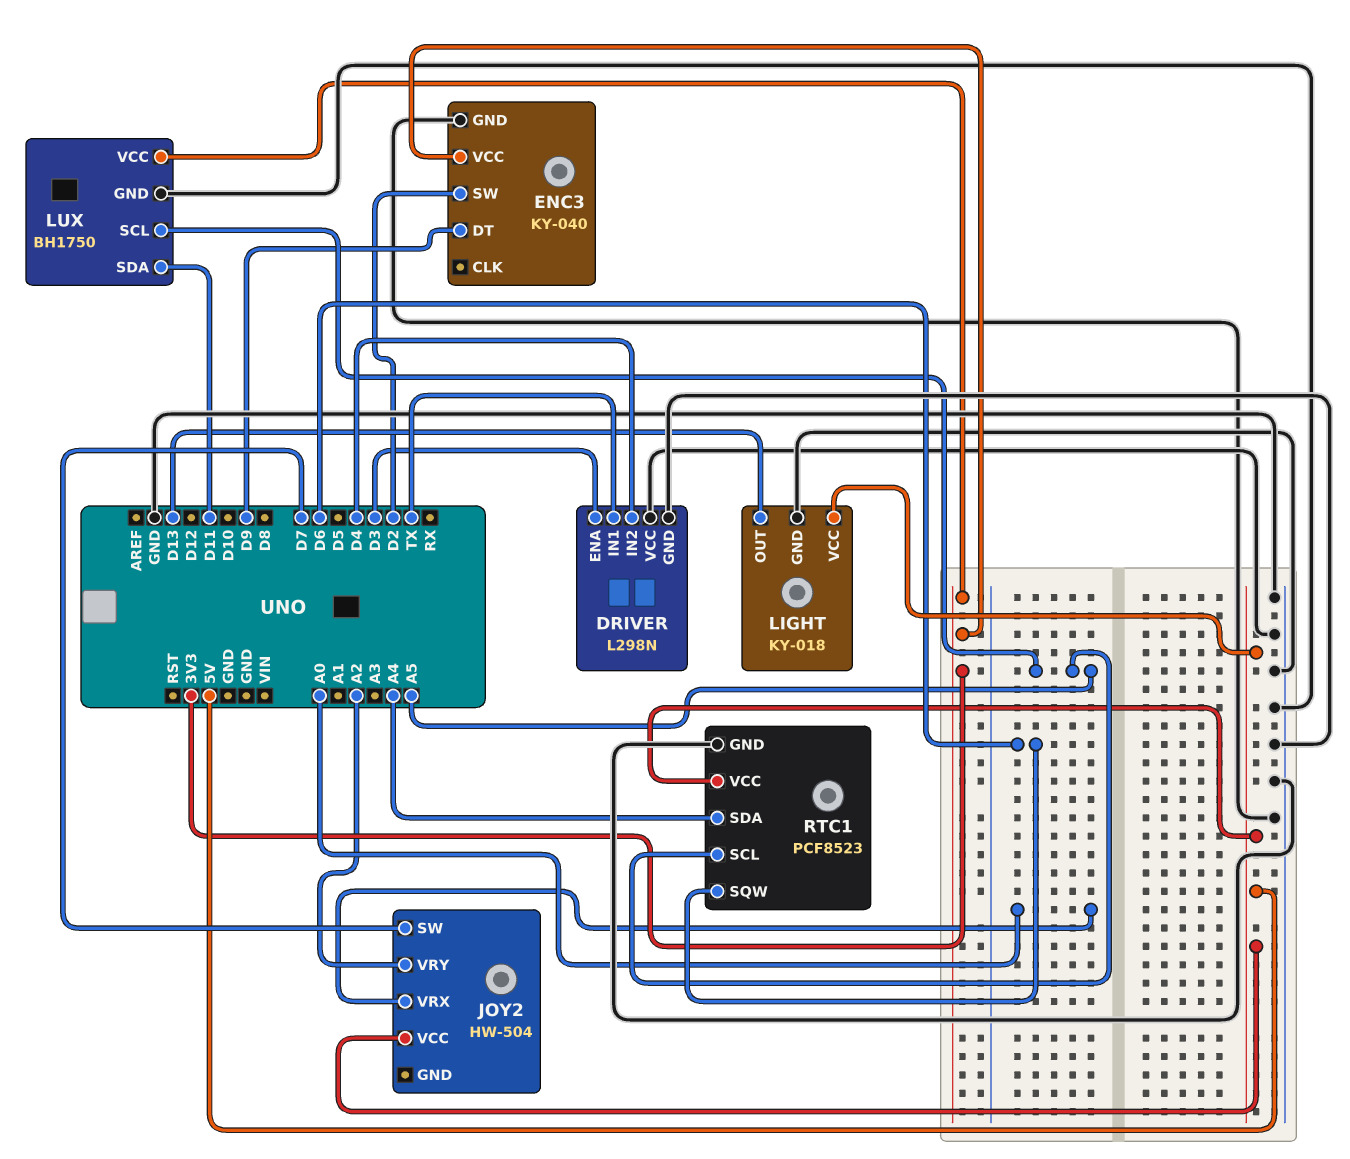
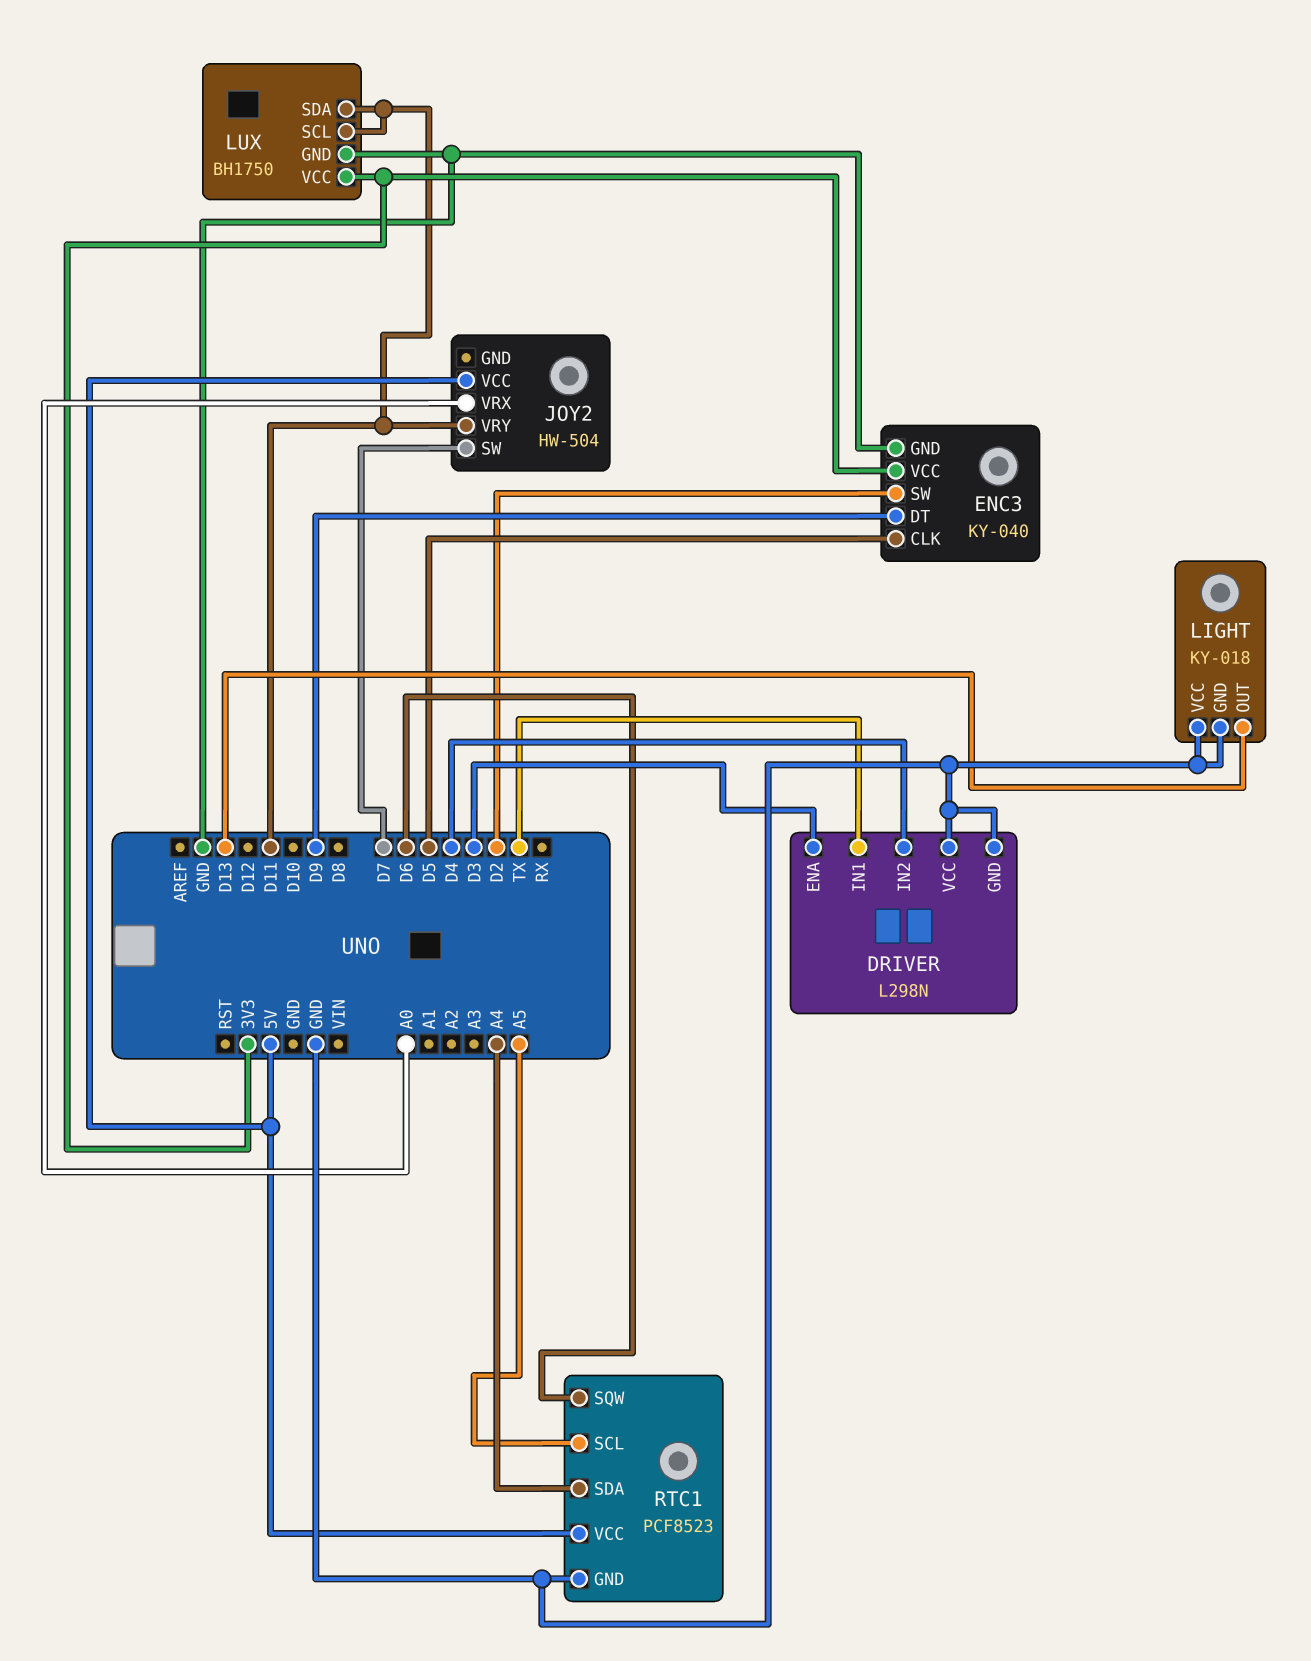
ENC3 pin CLK: none -> D5
JOY2 pin VRY: A2 -> D11
LIGHT pin VCC: 5V -> GND
LUX pin SCL: A5 -> D11

